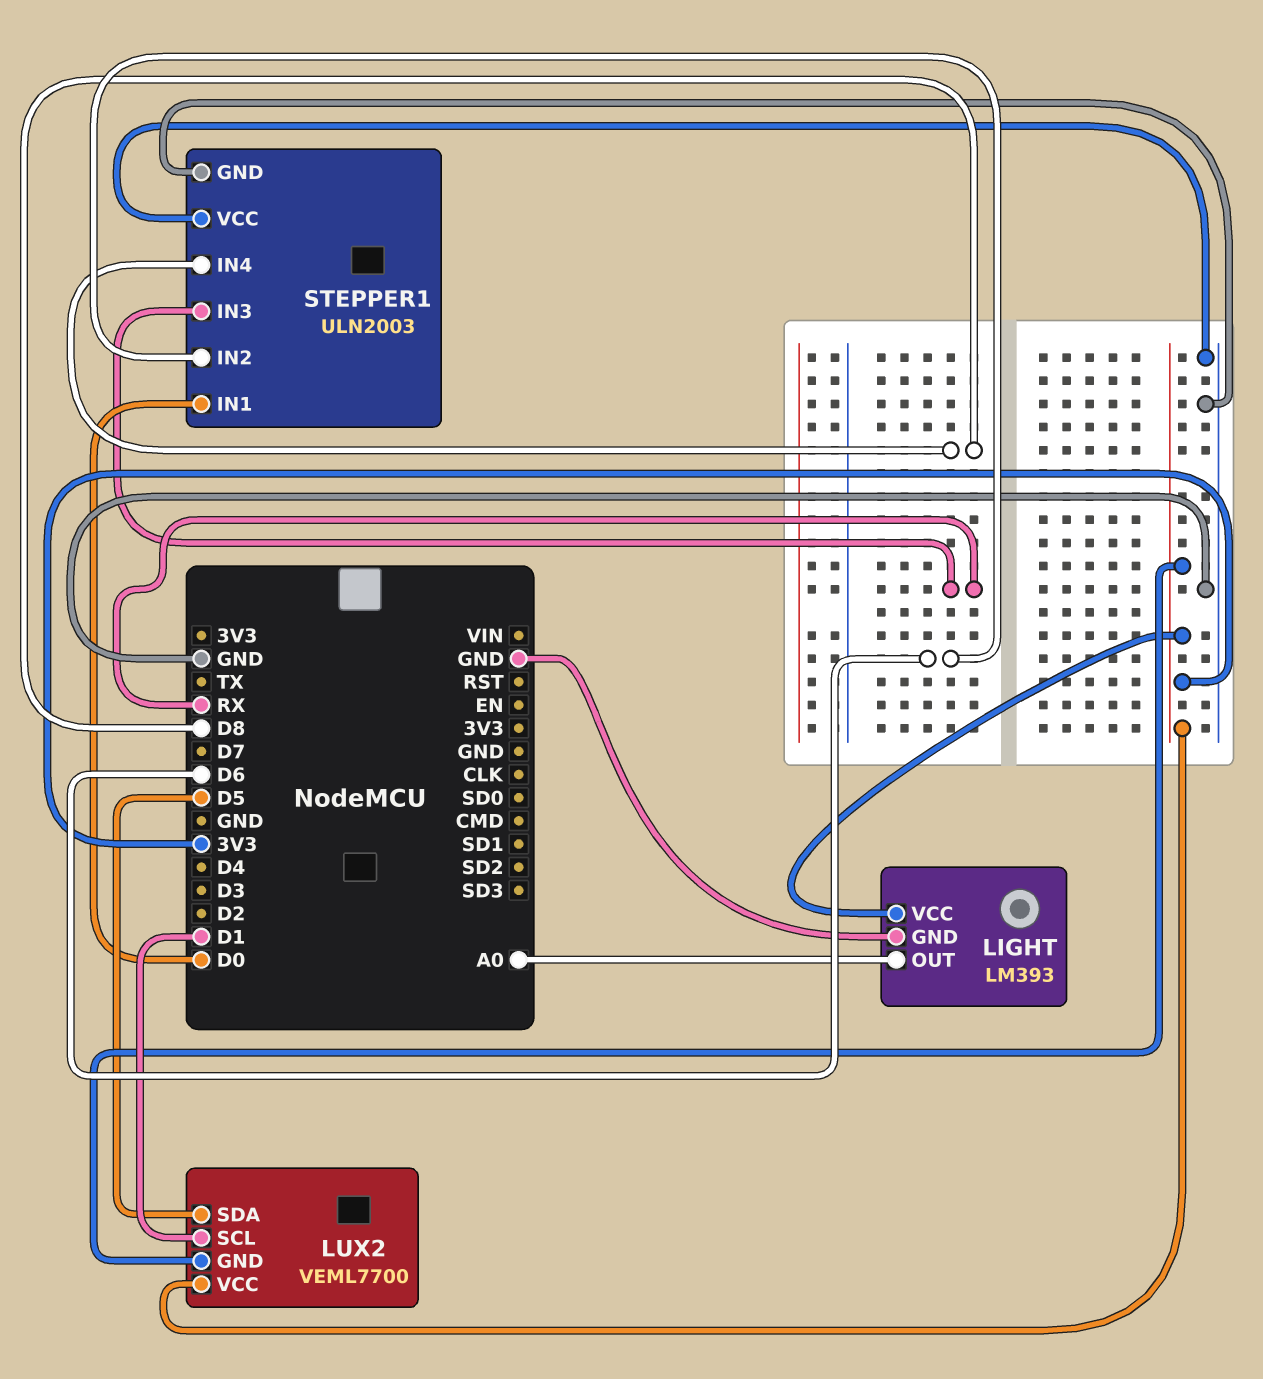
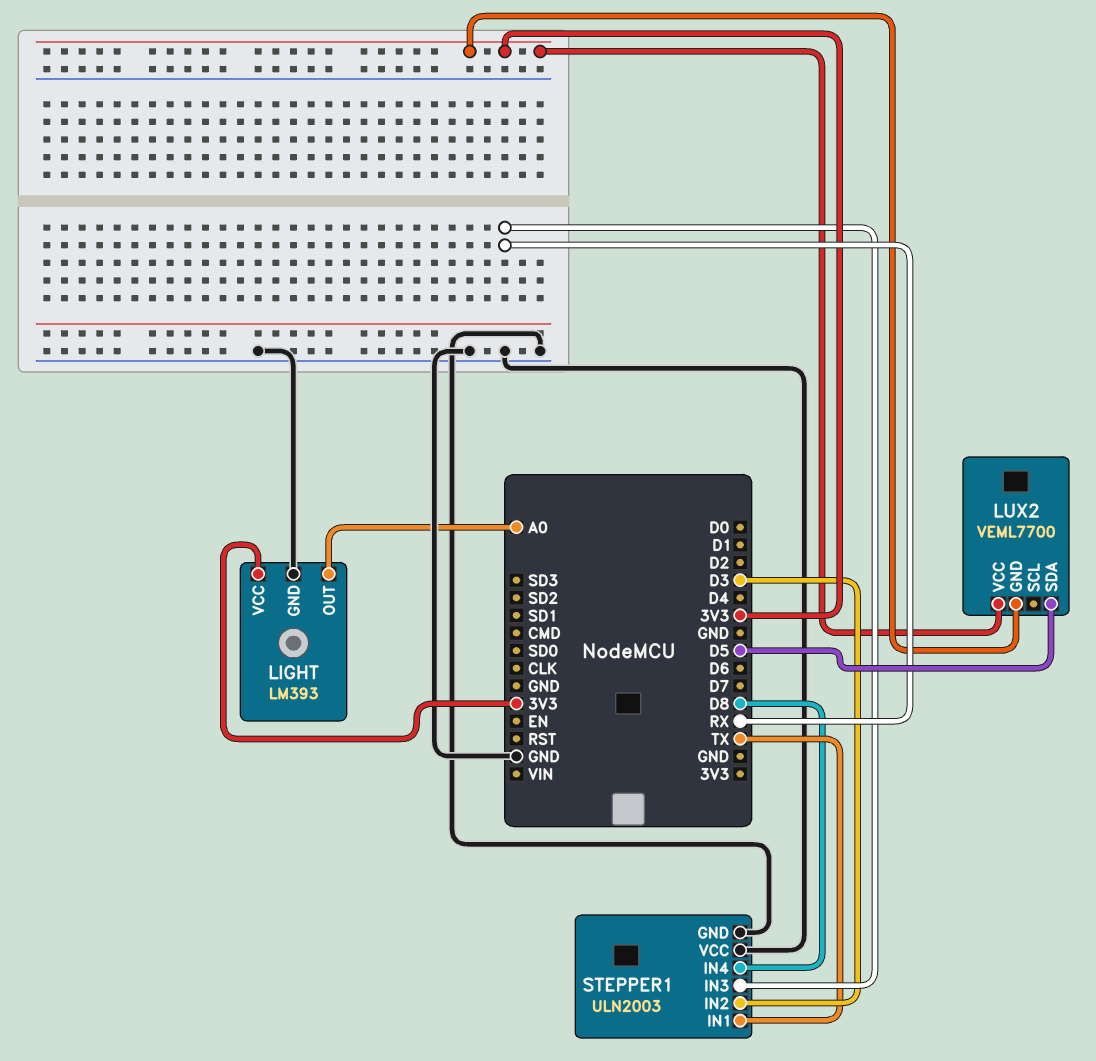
LUX2 pin SCL: D1 -> none
STEPPER1 pin IN1: D0 -> TX
STEPPER1 pin IN2: D6 -> D3

